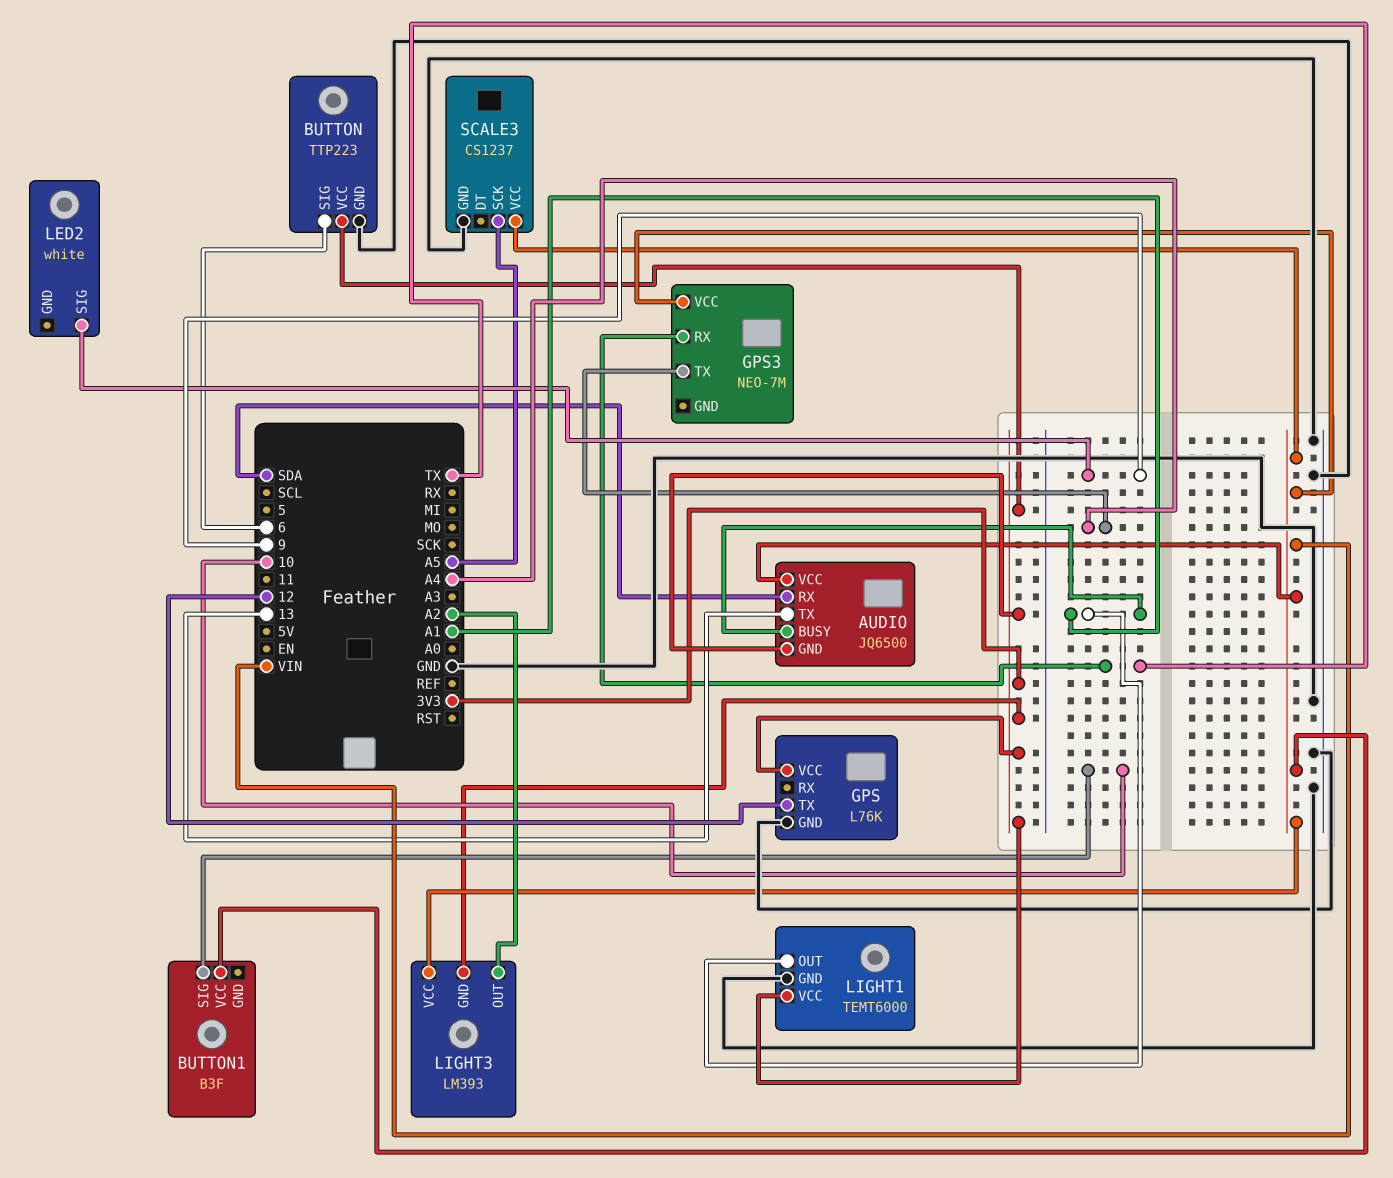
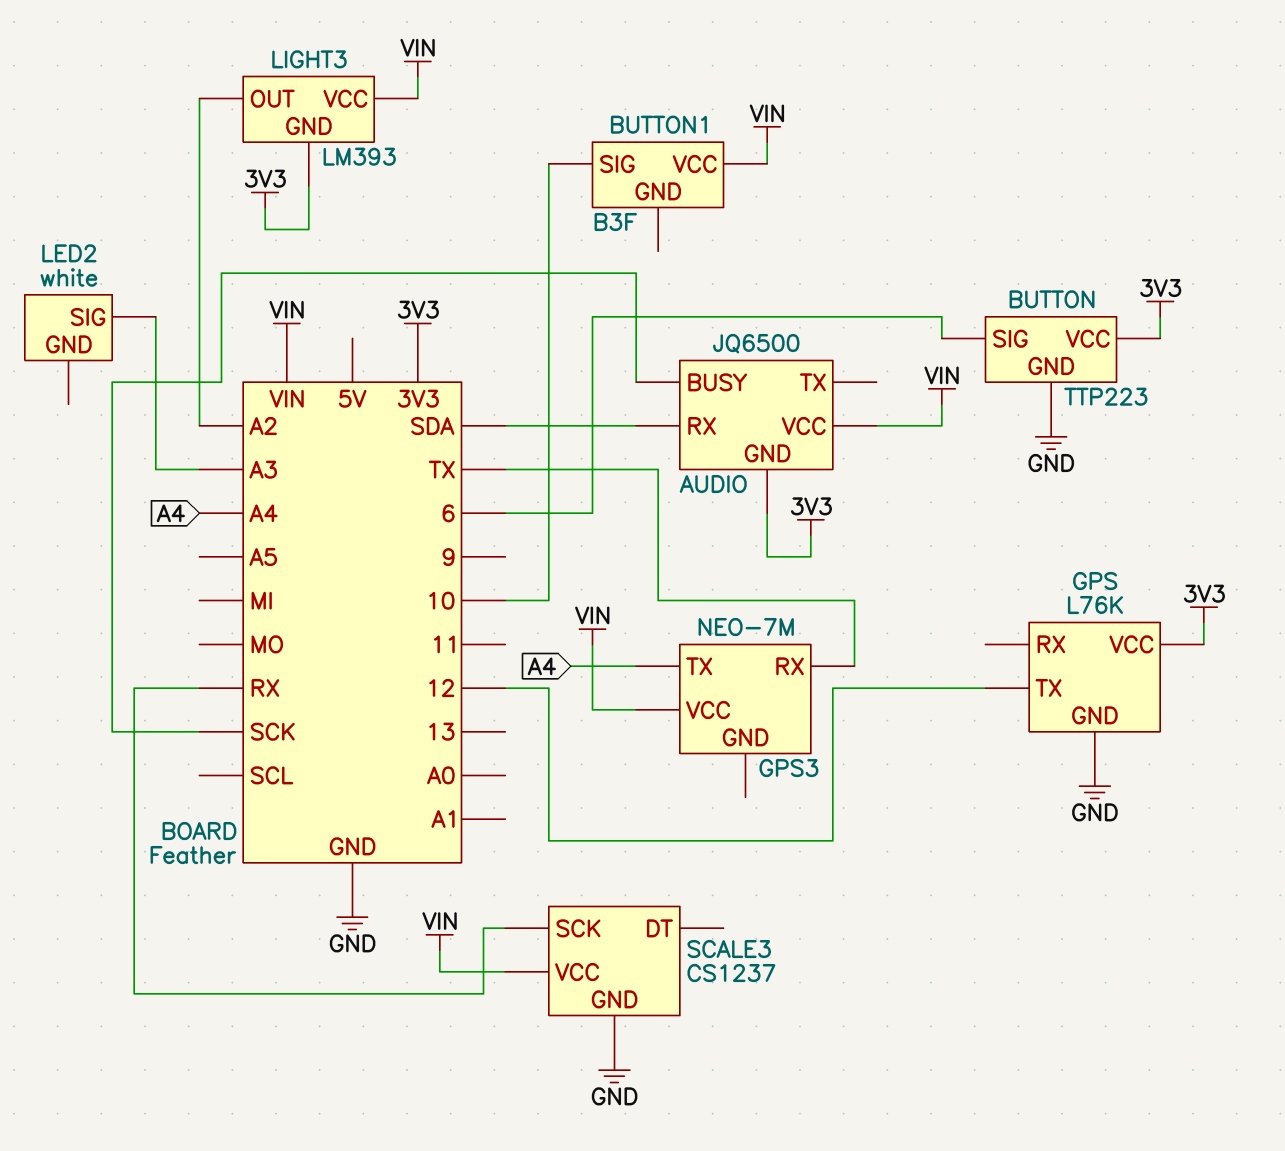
AUDIO pin BUSY: A1 -> SCK
AUDIO pin TX: 13 -> none
LED2 pin SIG: 9 -> A3
LIGHT1: TEMT6000 -> none
LIGHT1 pin GND: GND -> none
LIGHT1 pin OUT: A1 -> none
LIGHT1 pin VCC: 3V3 -> none
SCALE3 pin SCK: A5 -> RX

